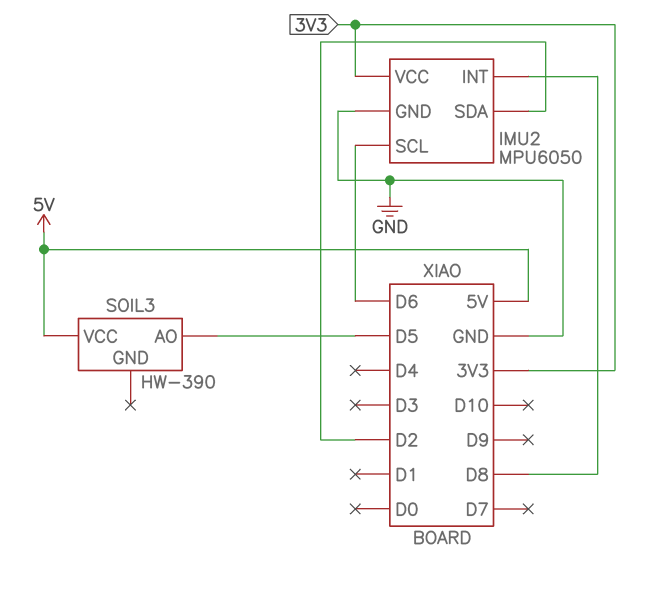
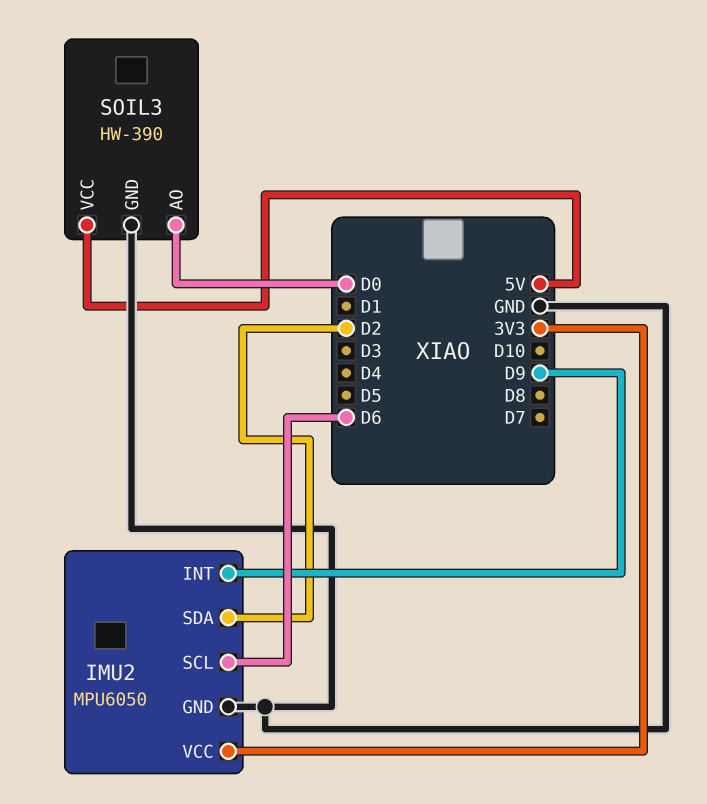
IMU2 pin INT: D8 -> D9
SOIL3 pin AO: D5 -> D0
SOIL3 pin GND: none -> GND

